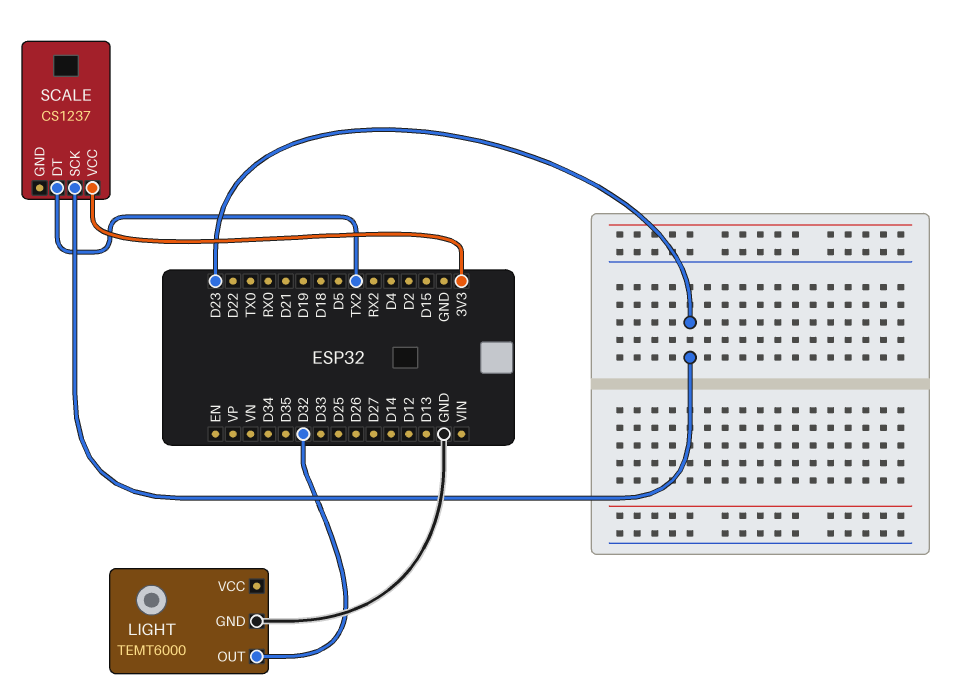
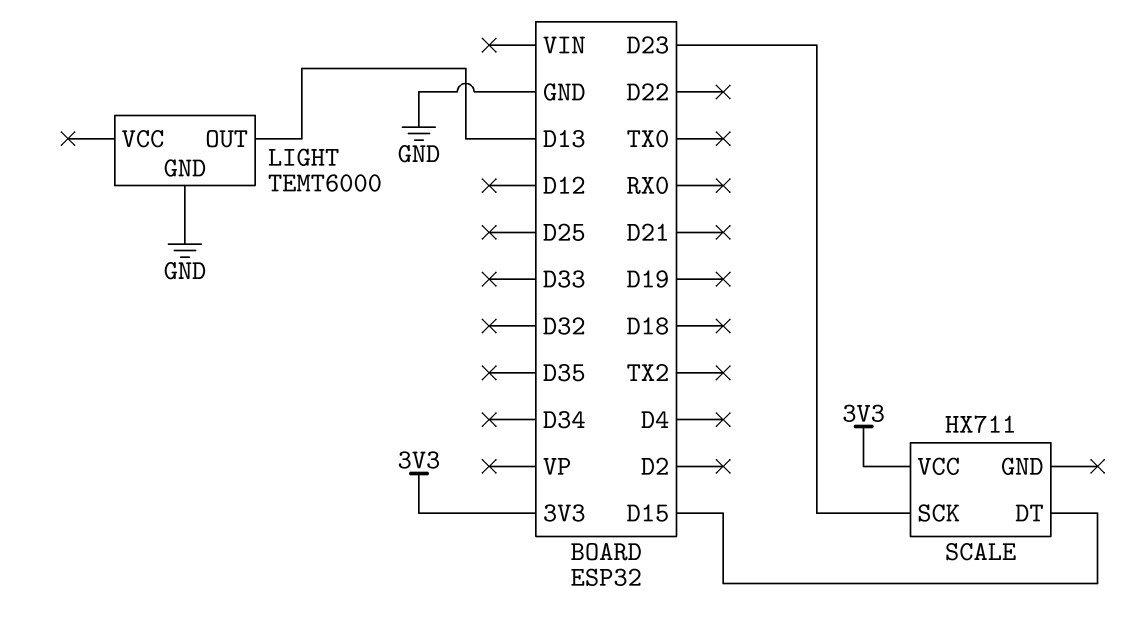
LIGHT pin OUT: D32 -> D13
SCALE: CS1237 -> HX711
SCALE pin DT: TX2 -> D15

